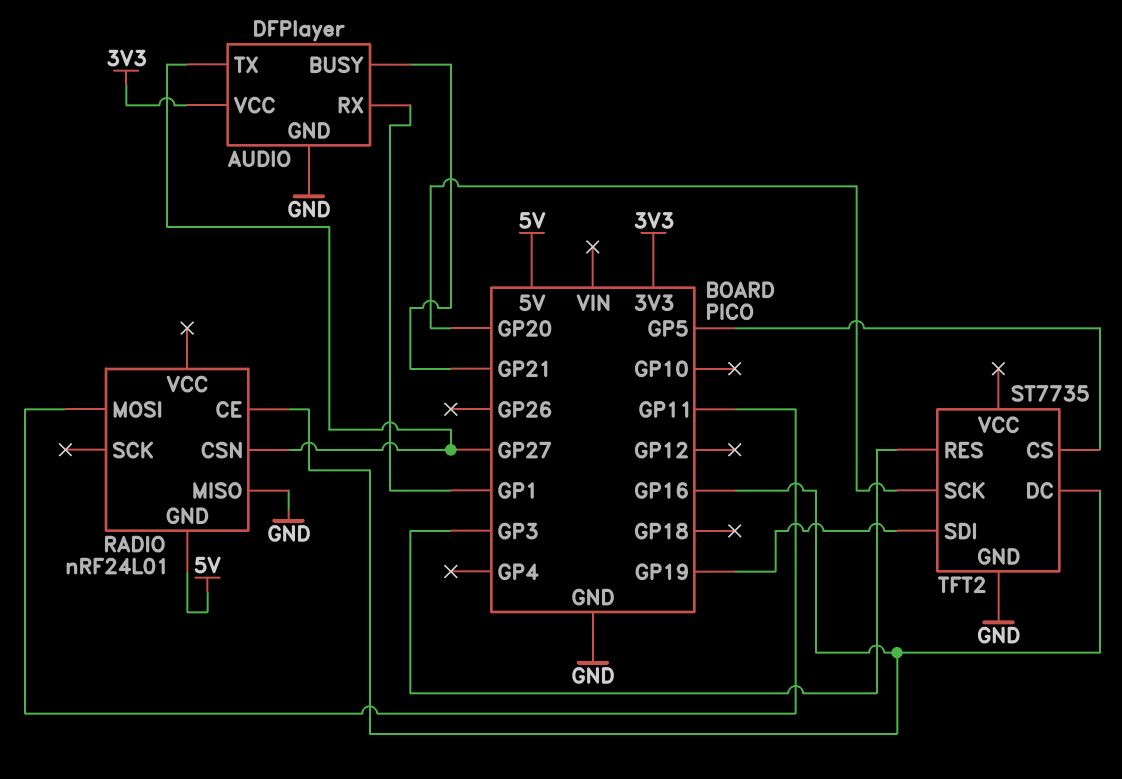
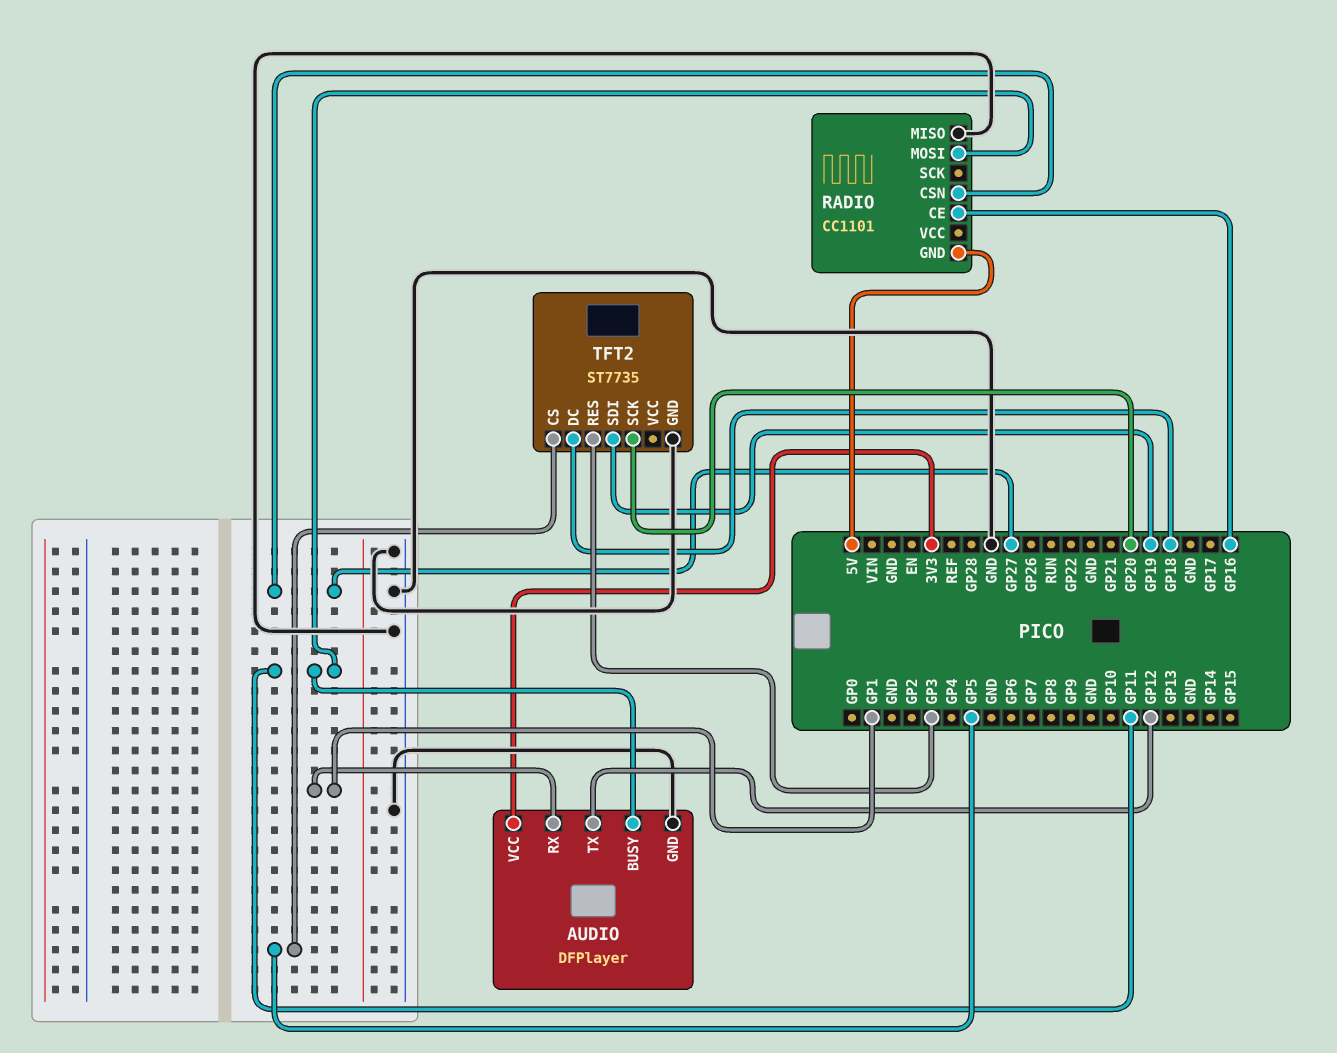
AUDIO pin BUSY: GP21 -> GP11
AUDIO pin TX: GP27 -> GP12
RADIO: nRF24L01 -> CC1101
TFT2 pin DC: GP16 -> GP18

